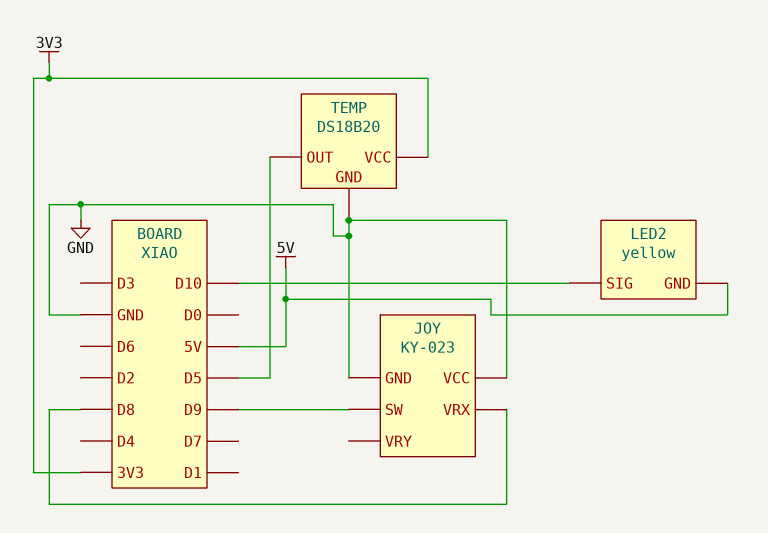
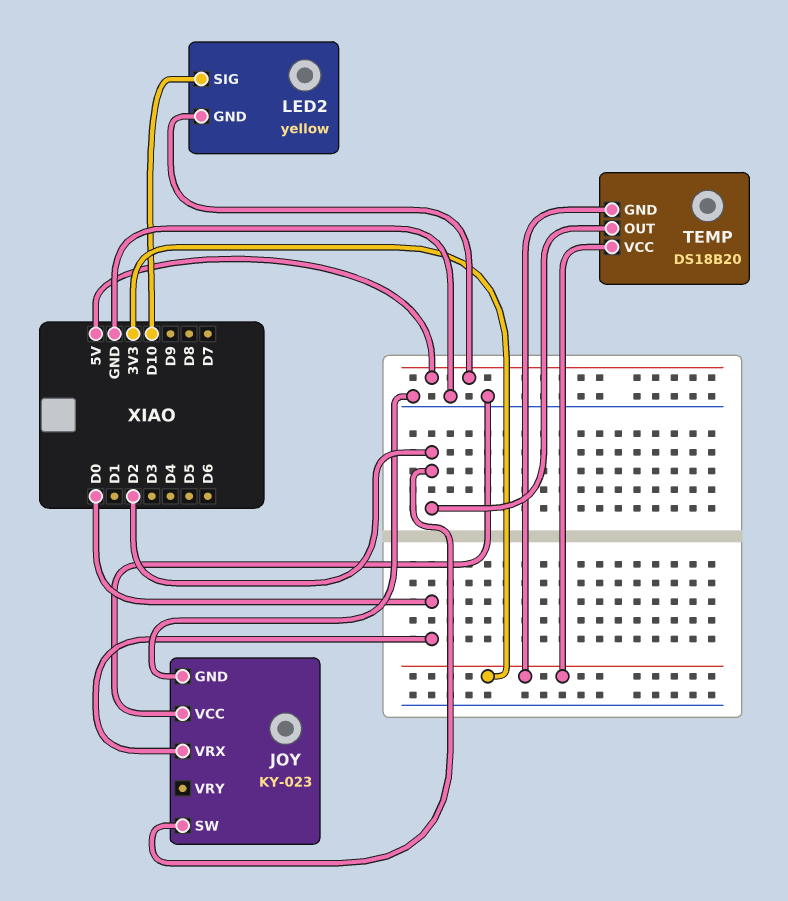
JOY pin SW: D9 -> D2
JOY pin VRX: D8 -> D0
TEMP pin GND: GND -> 3V3
TEMP pin OUT: D5 -> D2

